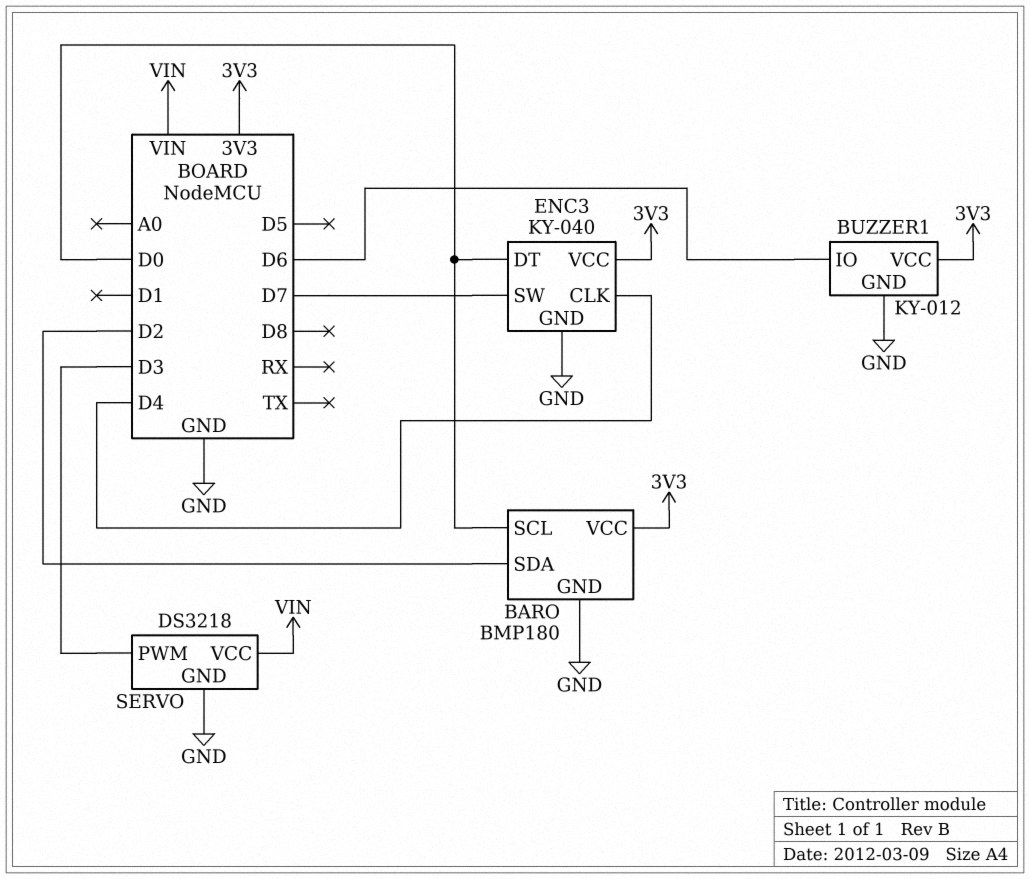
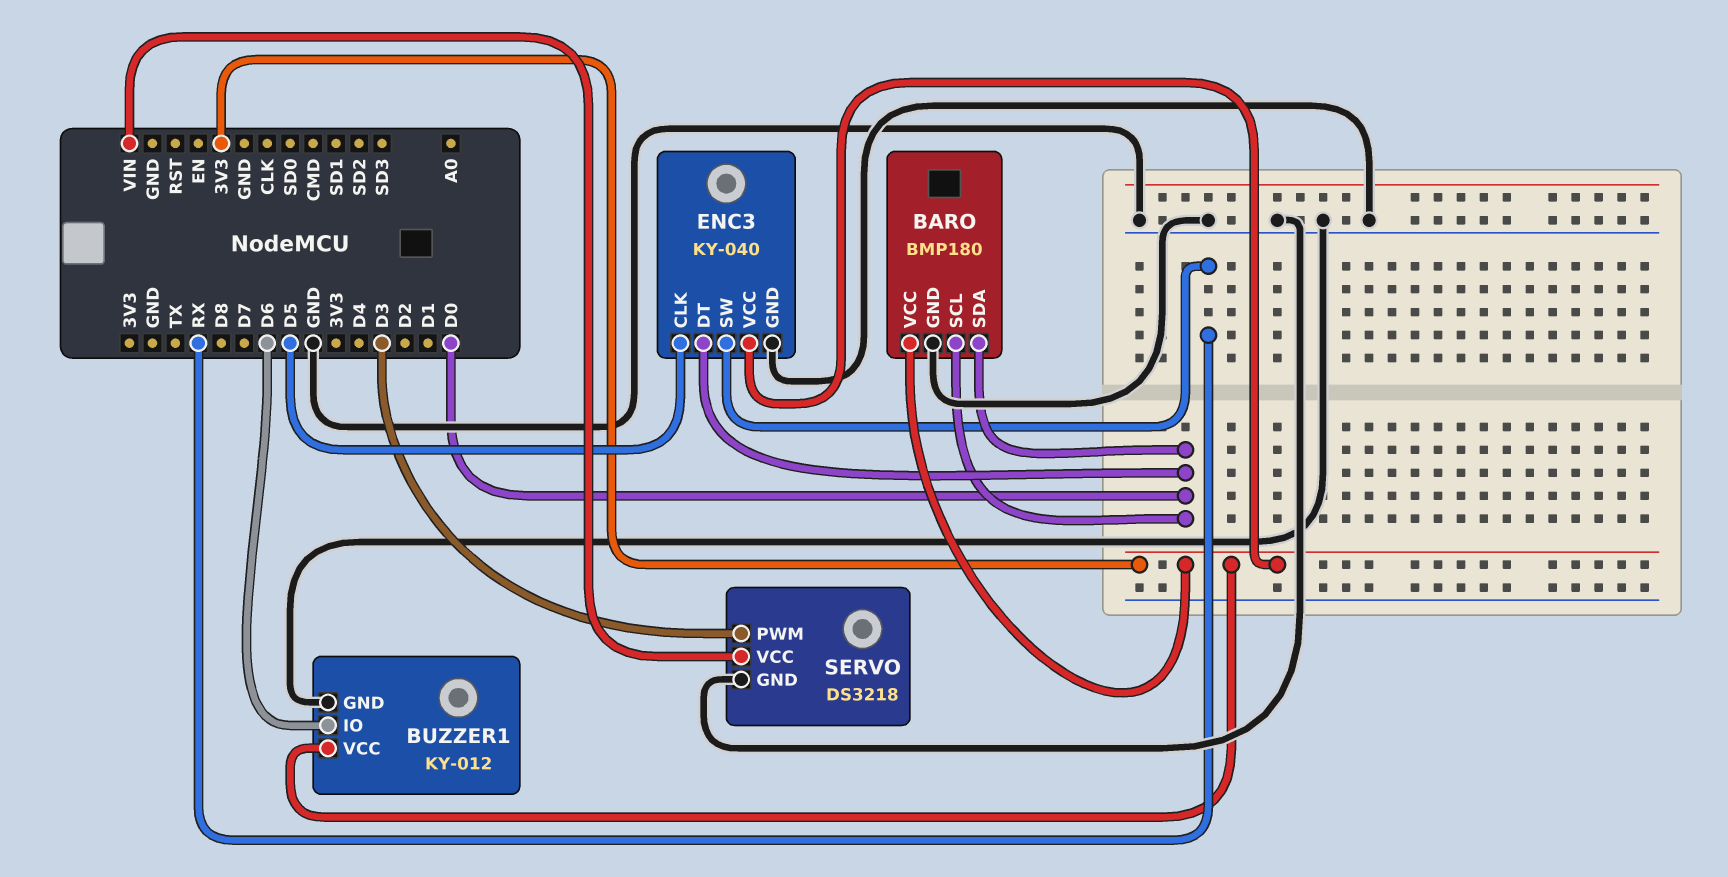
BARO pin SDA: D2 -> D0
ENC3 pin CLK: D4 -> D5
ENC3 pin SW: D7 -> RX

